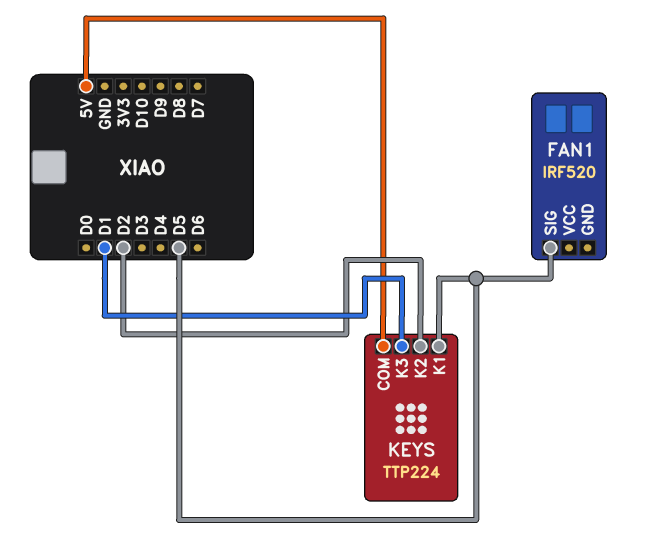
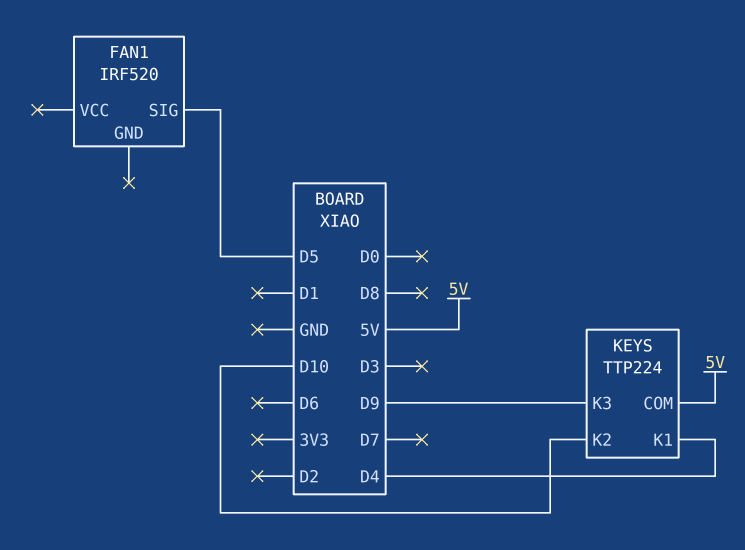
KEYS pin K1: D5 -> D4
KEYS pin K2: D2 -> D10
KEYS pin K3: D1 -> D9

